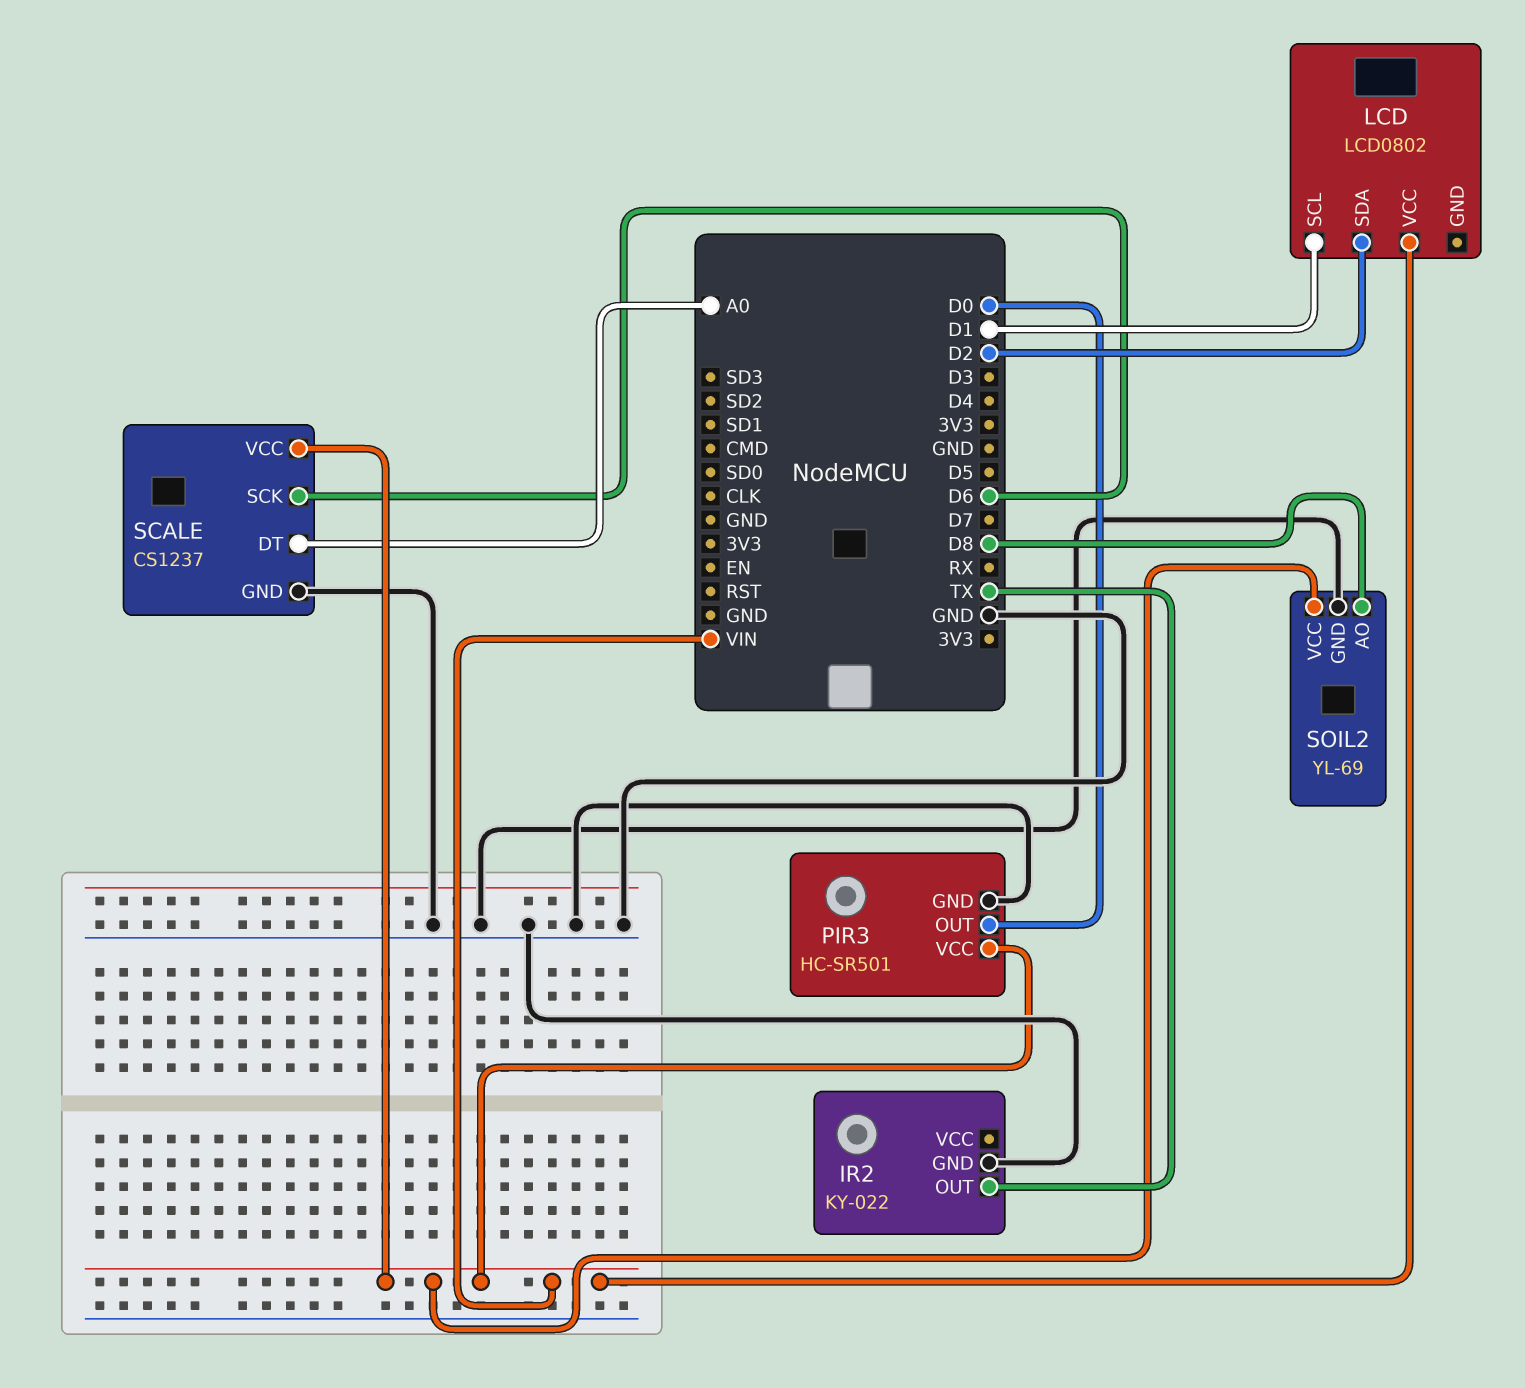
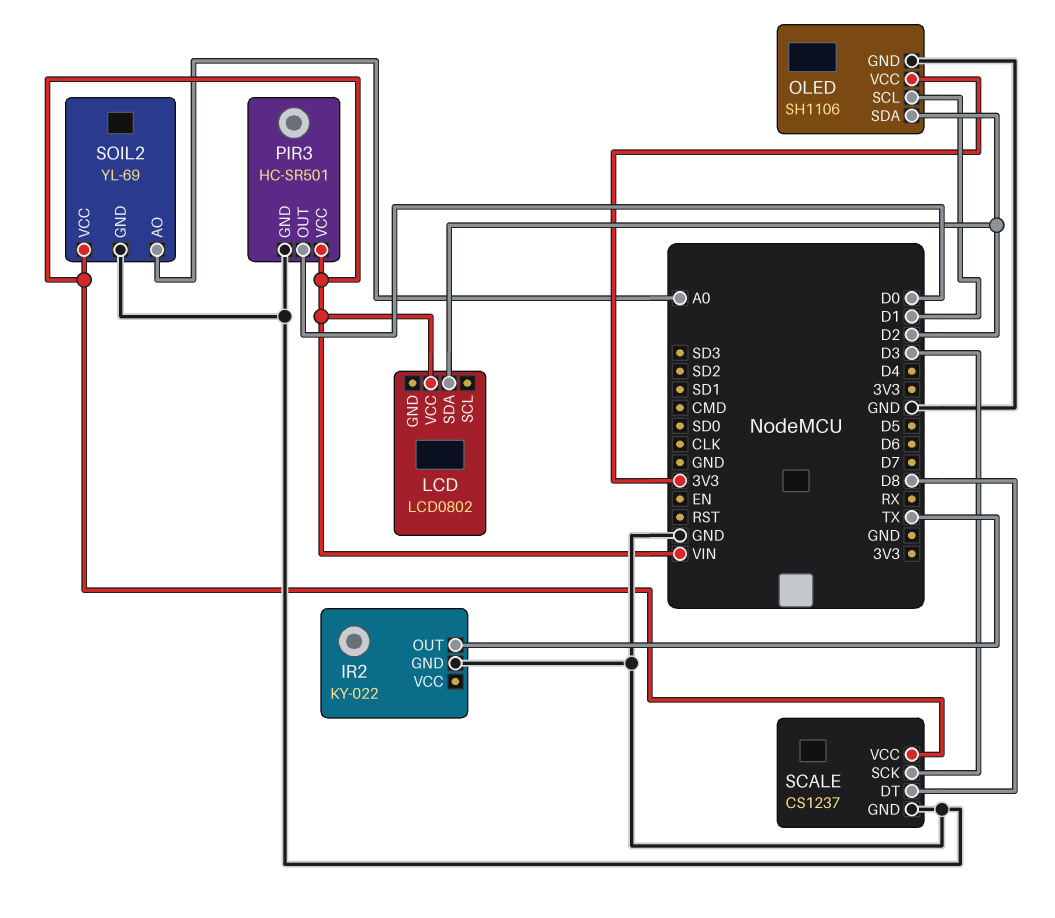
LCD pin SCL: D1 -> none
OLED: none -> SH1106
OLED pin GND: none -> GND
OLED pin SCL: none -> D1
OLED pin SDA: none -> D2
OLED pin VCC: none -> 3V3
SCALE pin DT: A0 -> D8
SCALE pin SCK: D6 -> D3
SOIL2 pin AO: D8 -> A0

